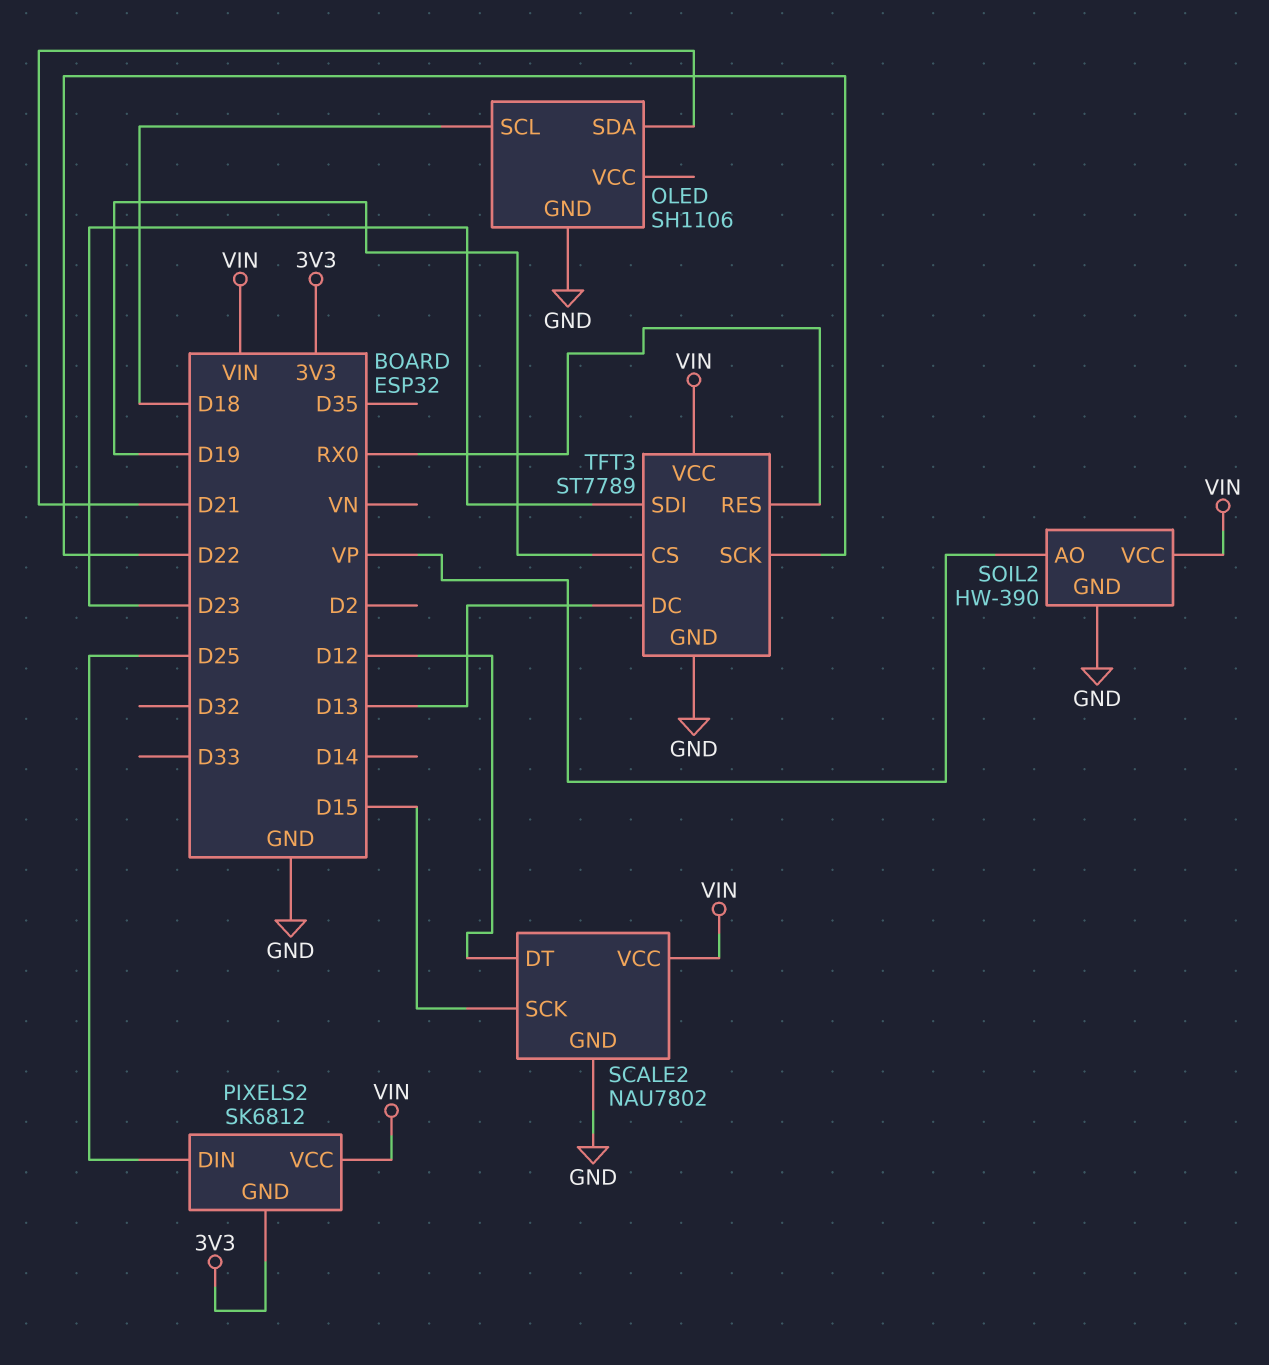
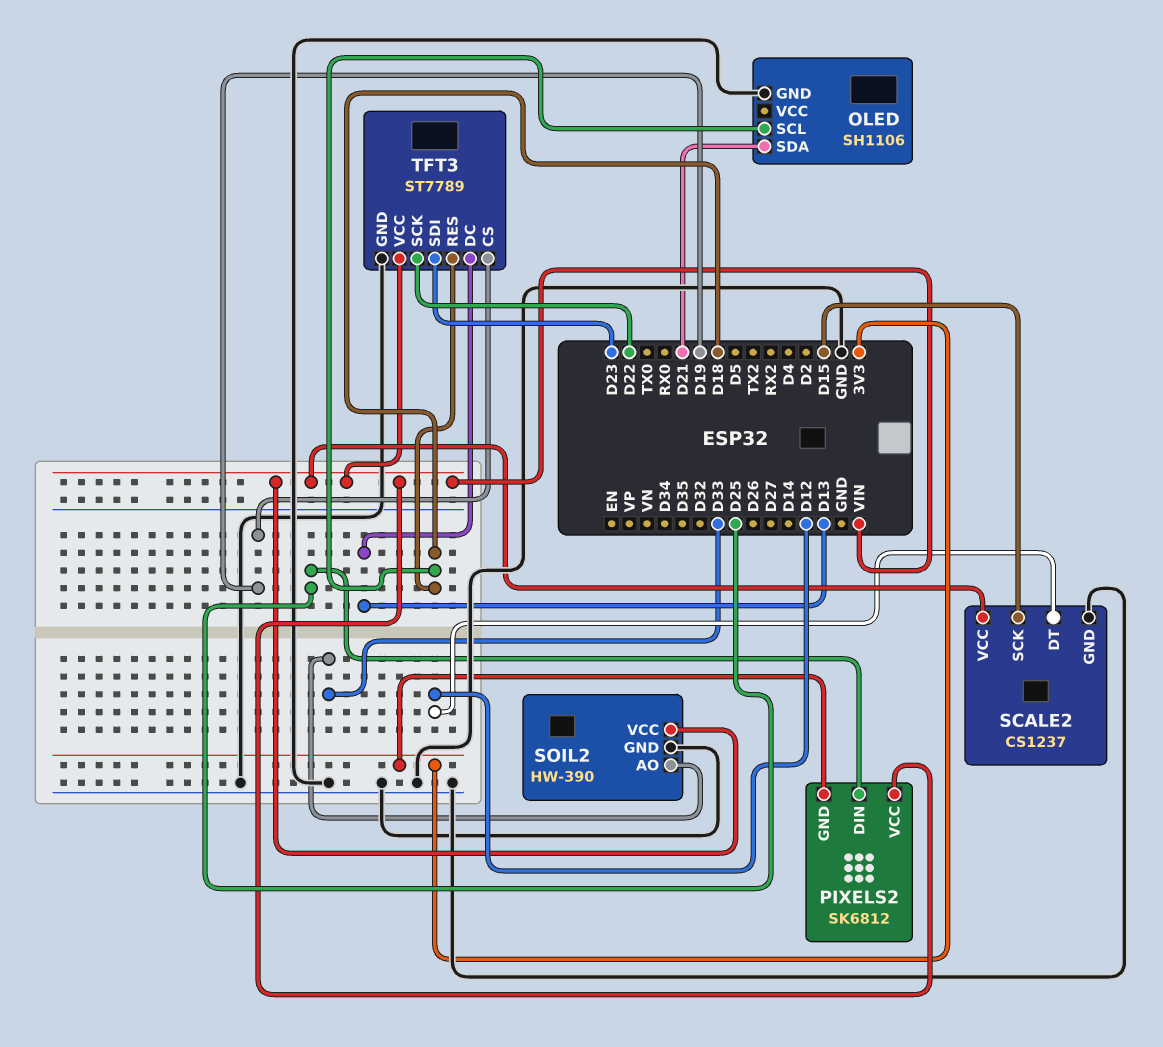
SCALE2: NAU7802 -> CS1237
SOIL2 pin AO: VP -> D33
TFT3 pin RES: RX0 -> D18

